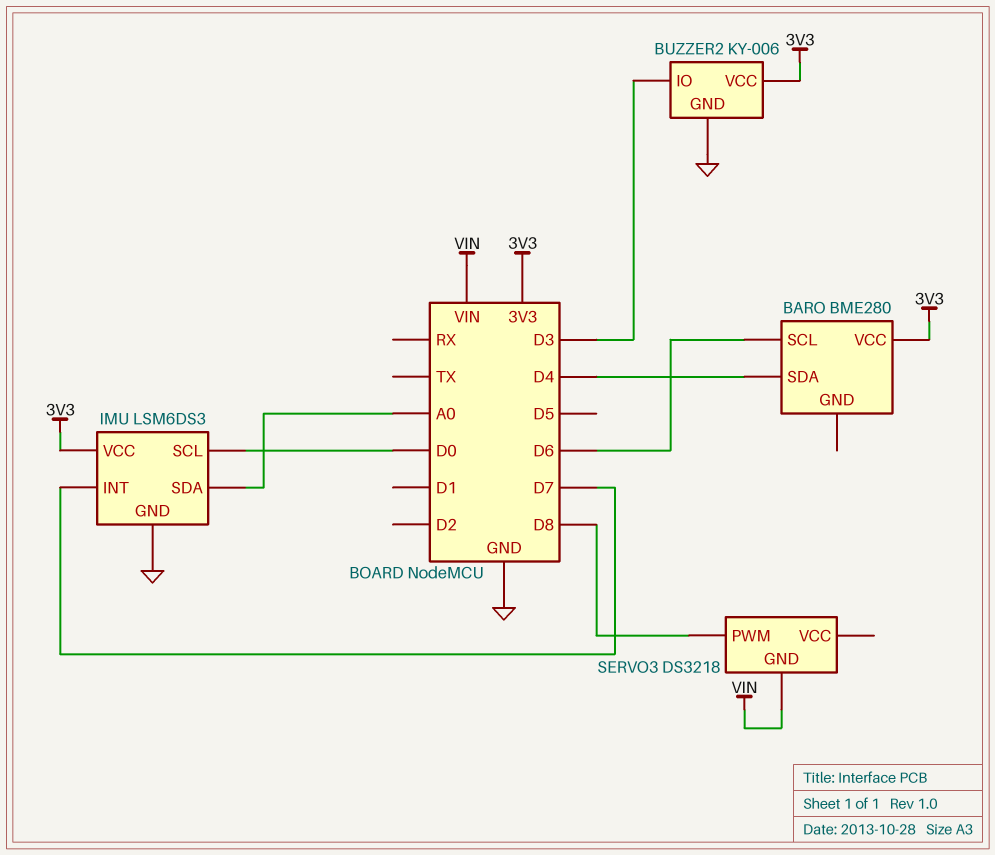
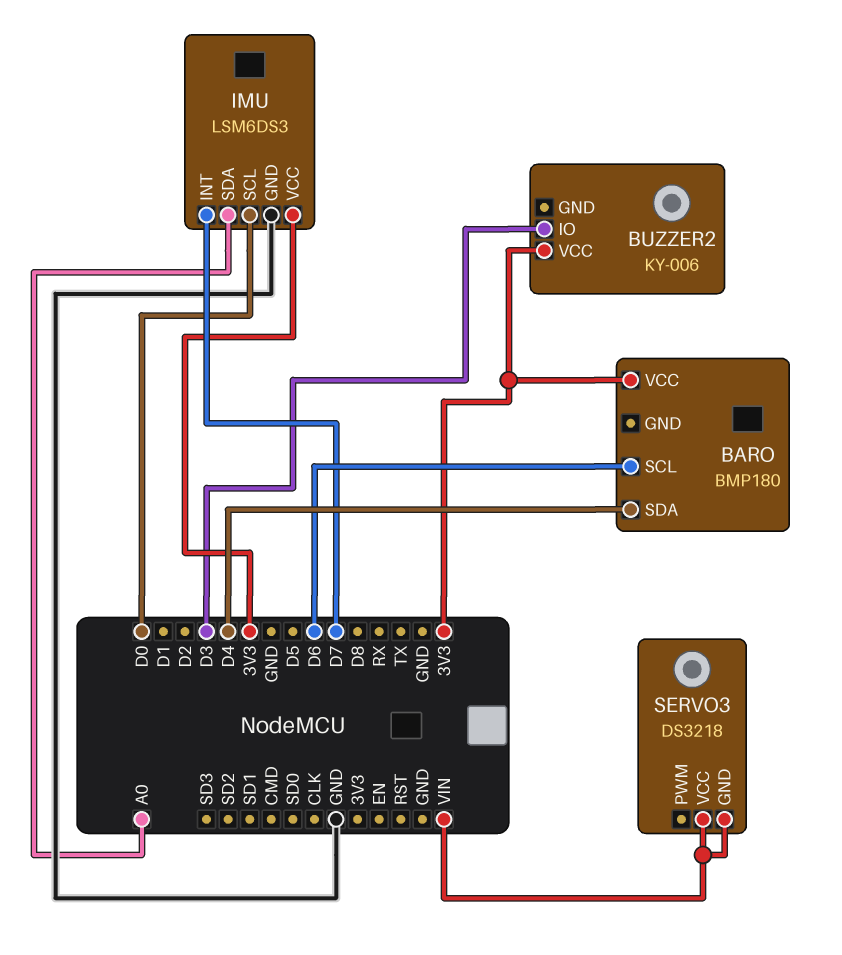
BARO: BME280 -> BMP180
BUZZER2 pin GND: GND -> none
SERVO3 pin PWM: D8 -> none
SERVO3 pin VCC: none -> VIN

